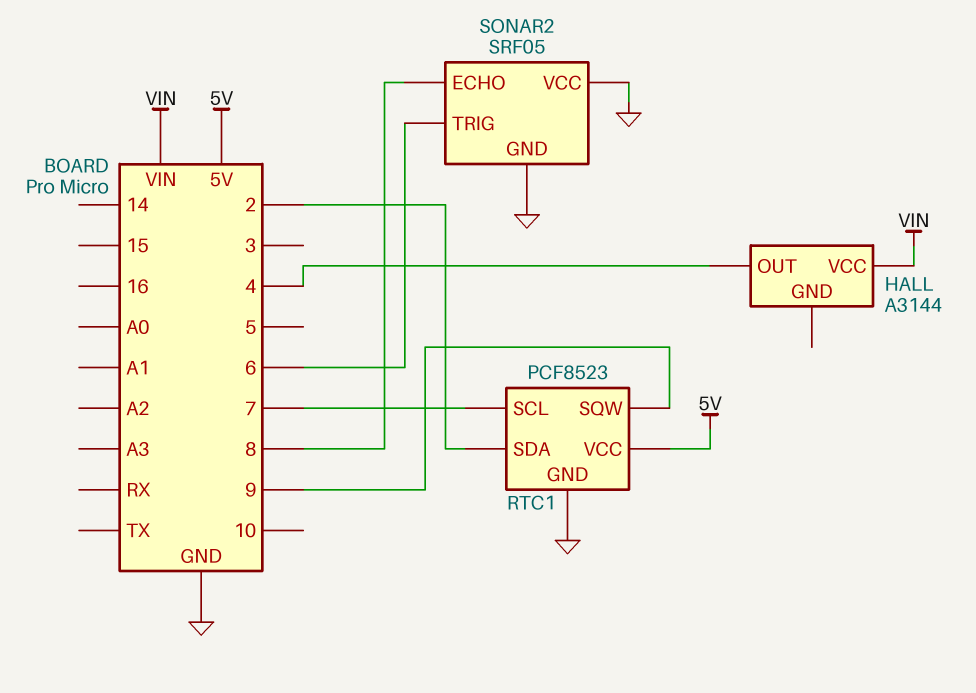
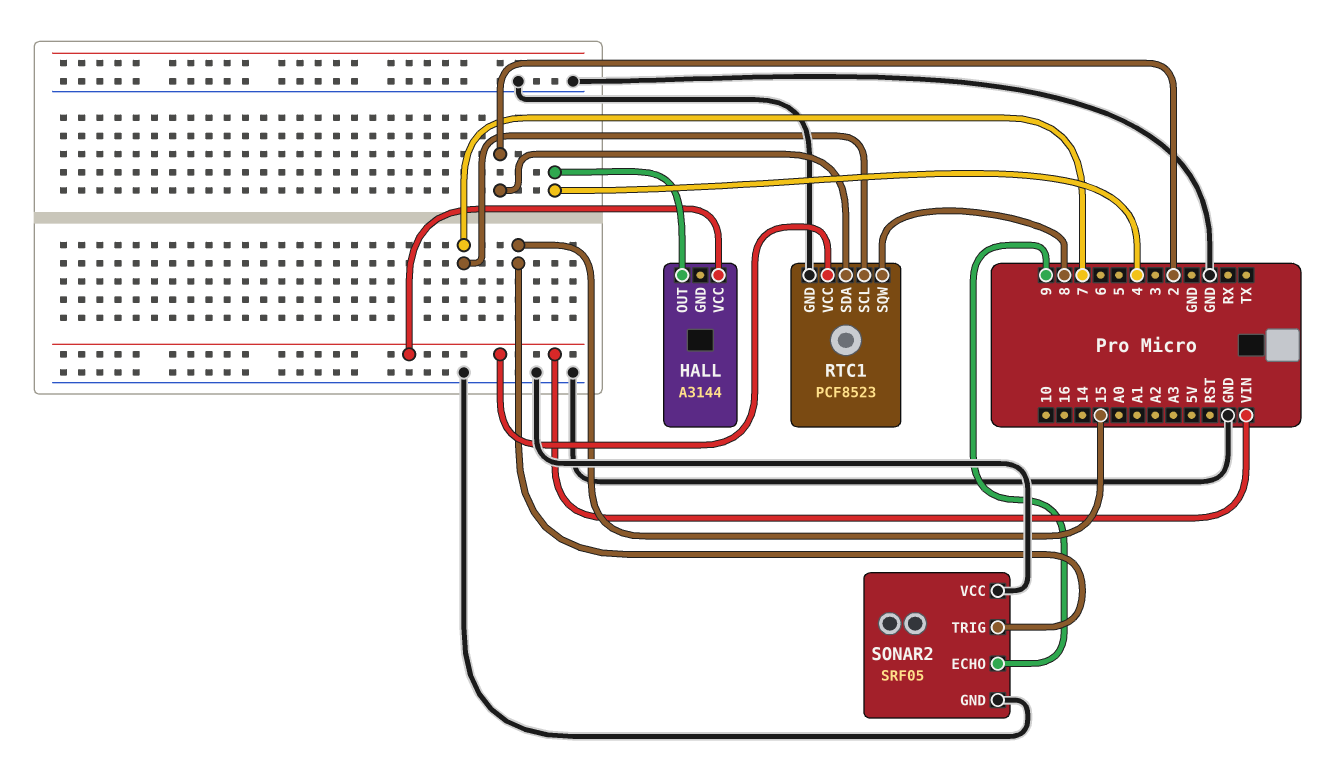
RTC1 pin SQW: 9 -> 8
RTC1 pin VCC: 5V -> VIN
SONAR2 pin ECHO: 8 -> 9
SONAR2 pin TRIG: 6 -> 15

